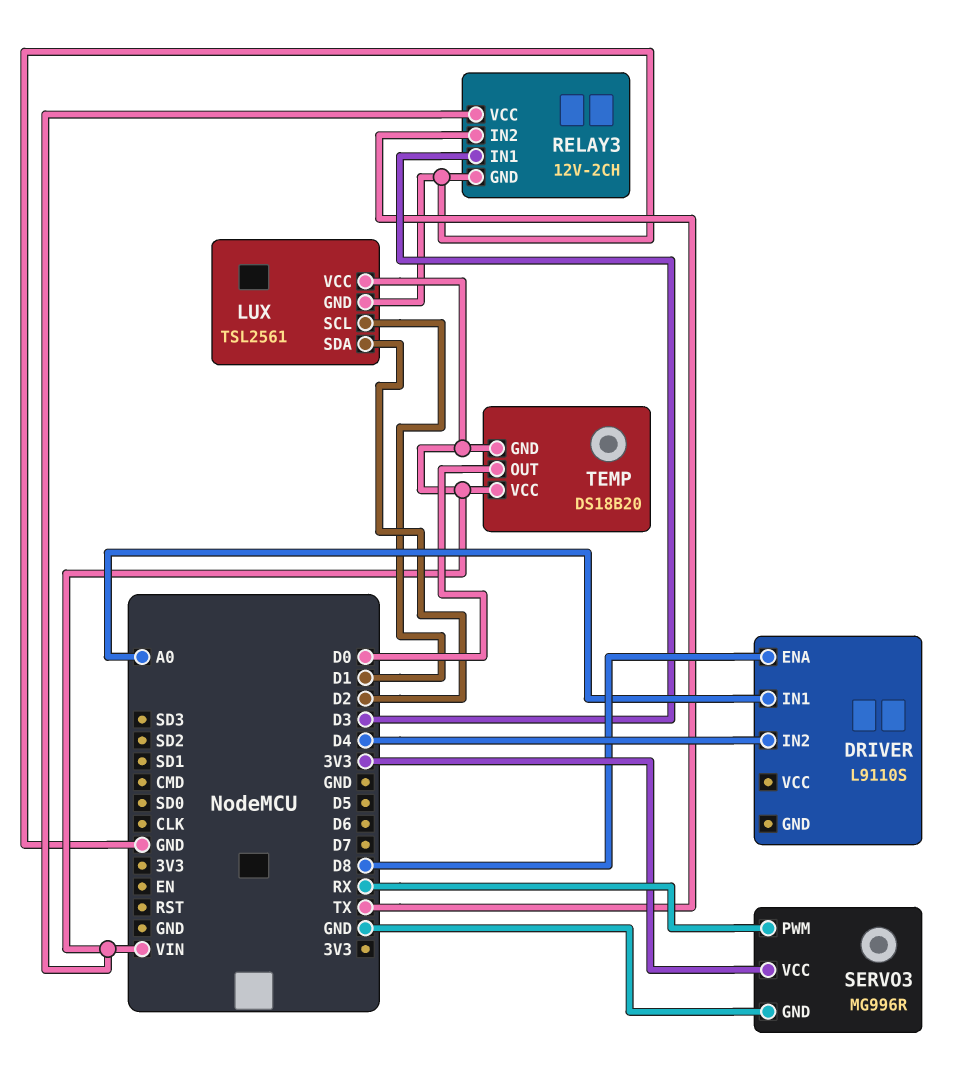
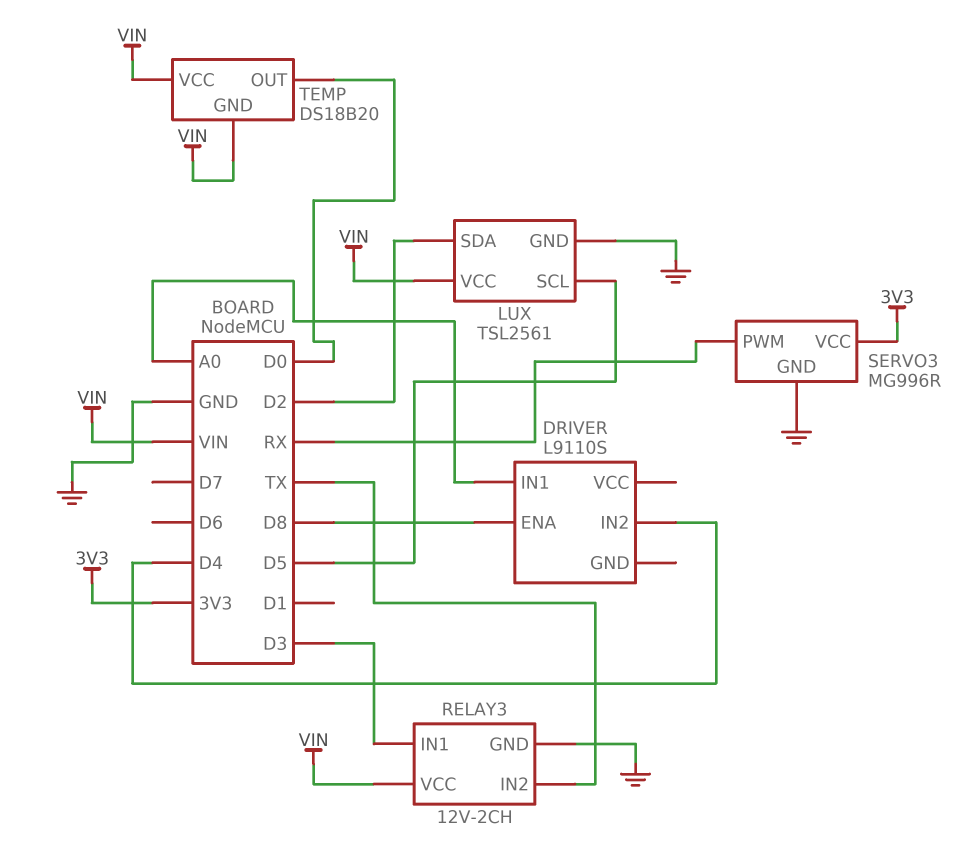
LUX pin SCL: D1 -> D5

